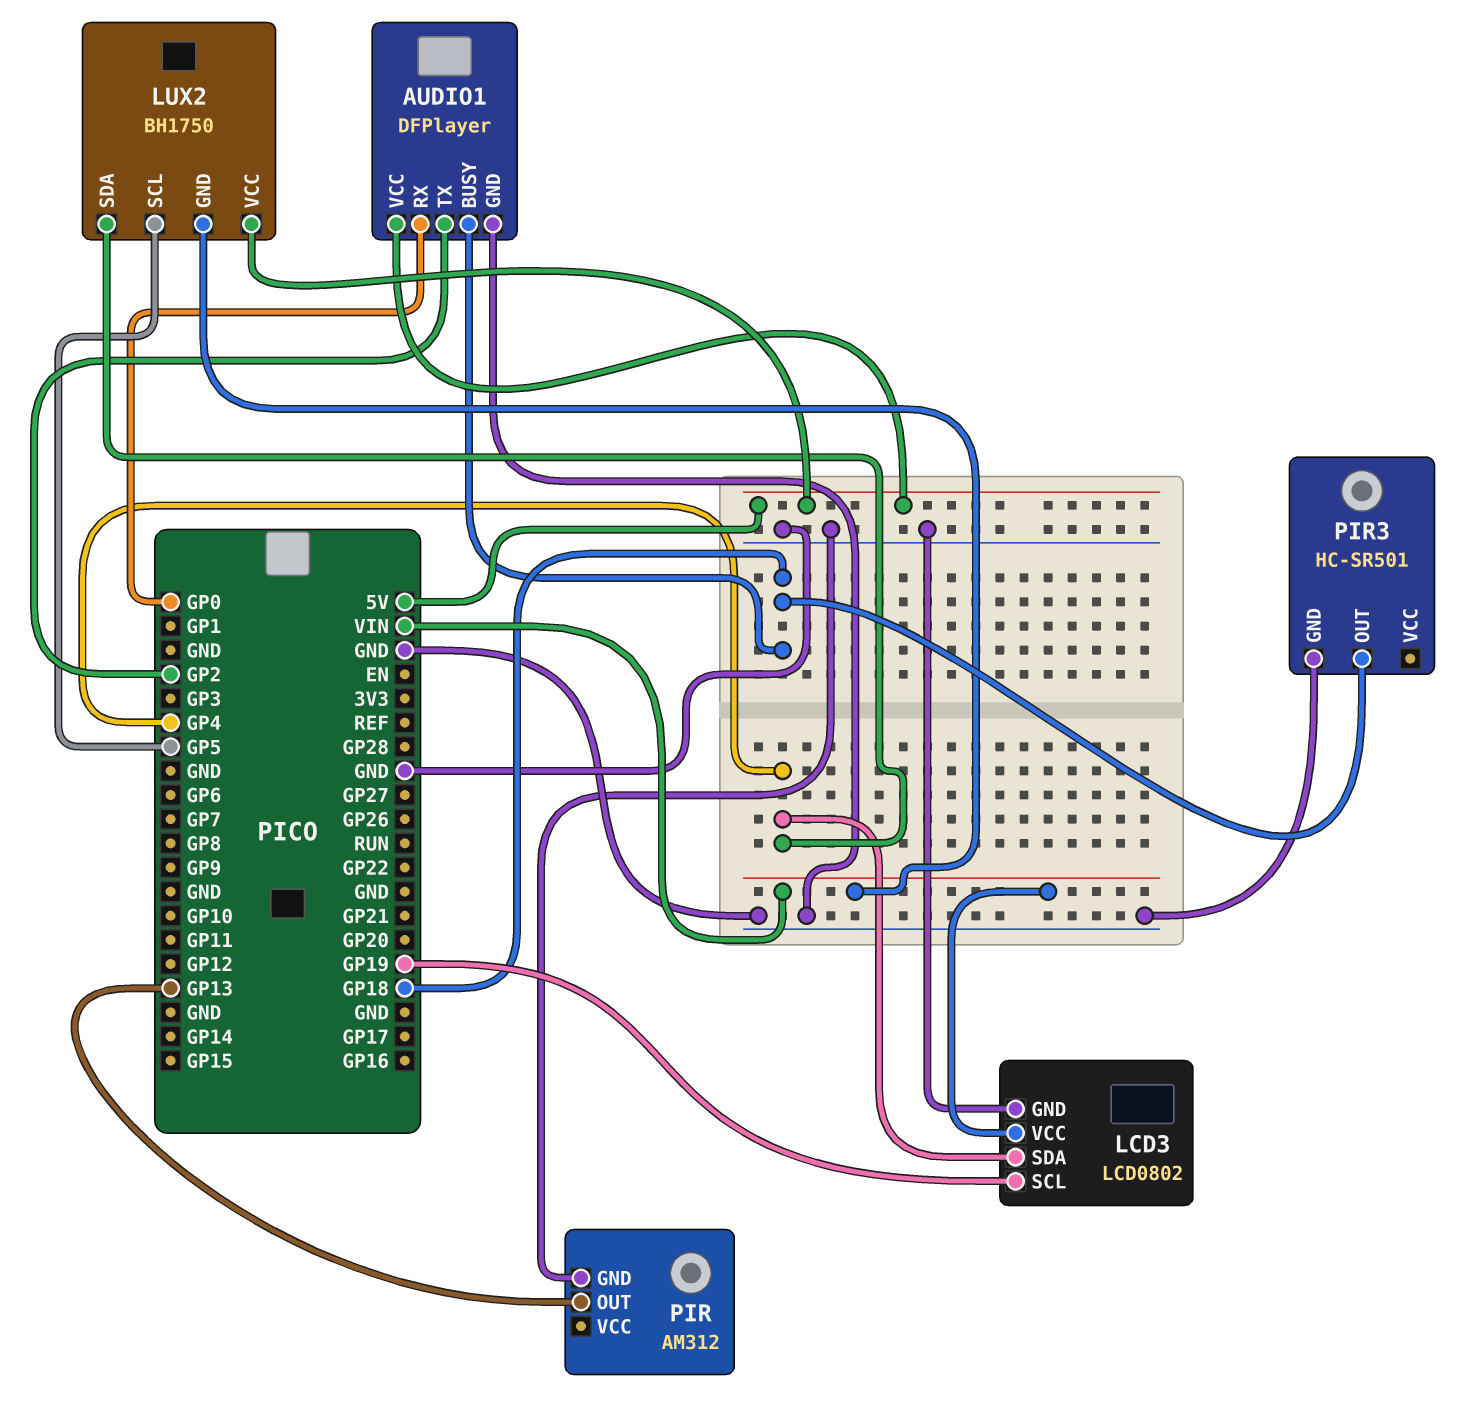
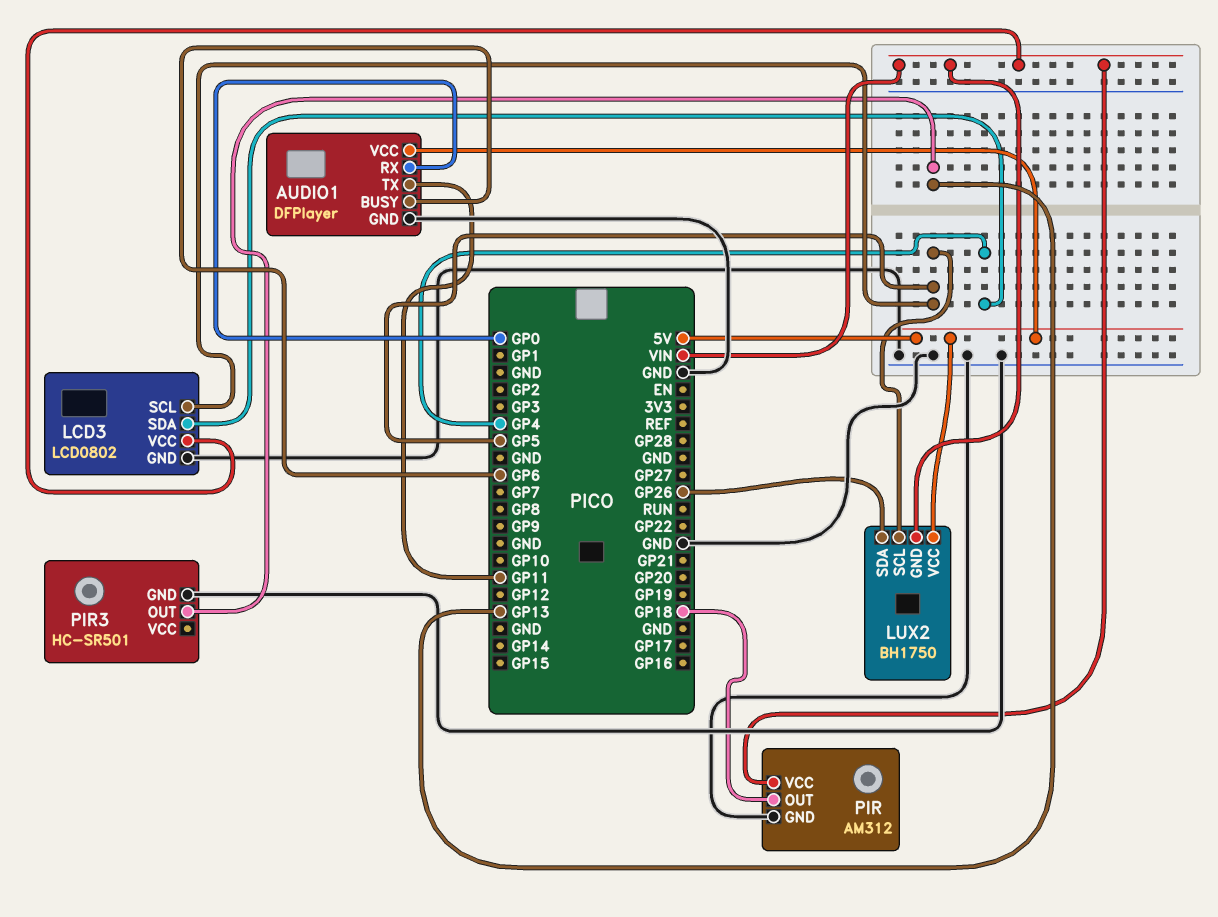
AUDIO1 pin BUSY: GP18 -> GP6
AUDIO1 pin TX: GP2 -> GP11
LCD3 pin SCL: GP19 -> GP5
LUX2 pin SDA: GP4 -> GP26
PIR pin OUT: GP13 -> GP18
PIR pin VCC: none -> VIN
PIR3 pin OUT: GP18 -> GP13

